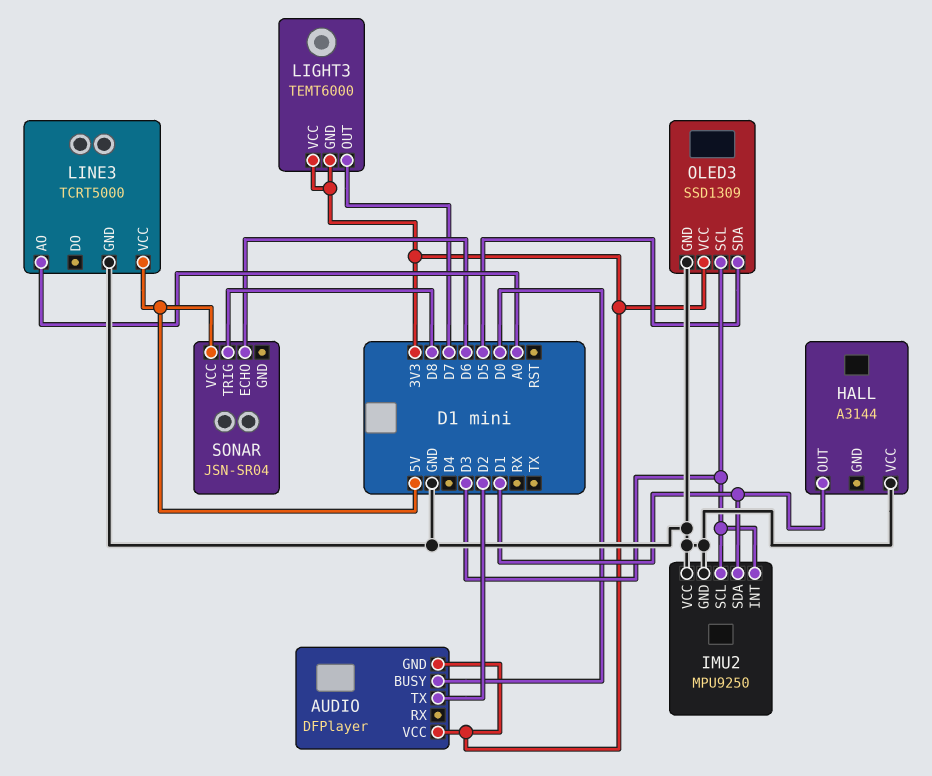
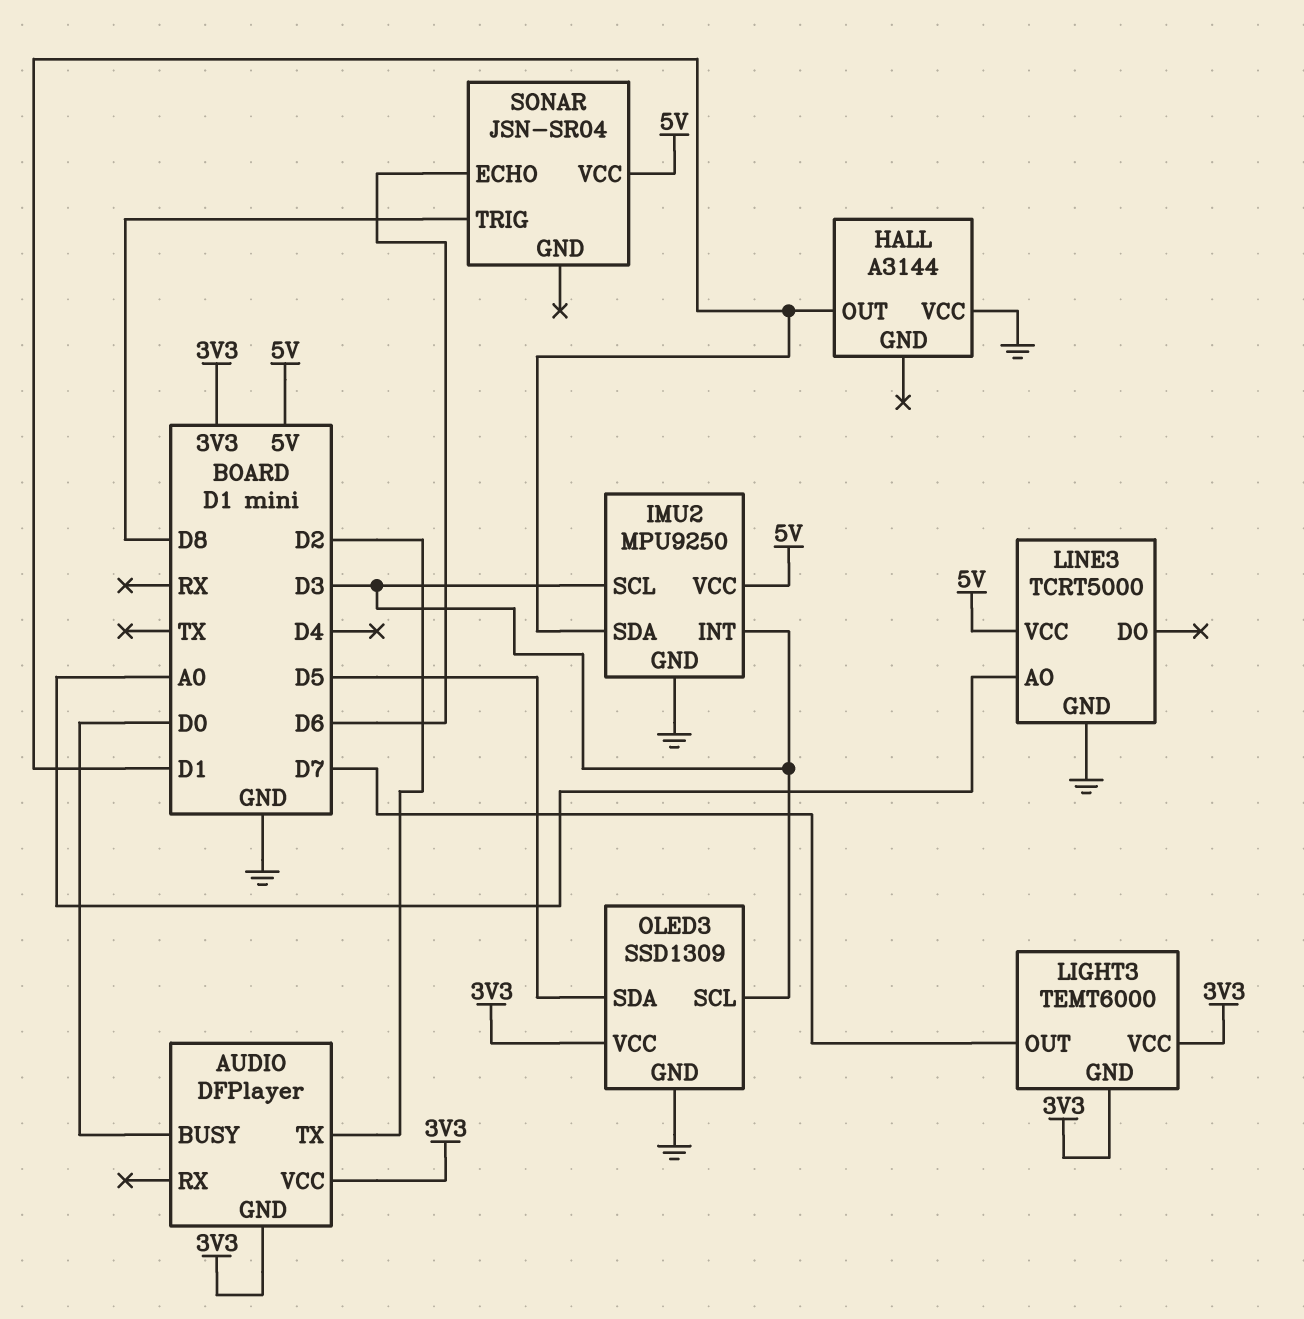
IMU2 pin VCC: GND -> 5V

